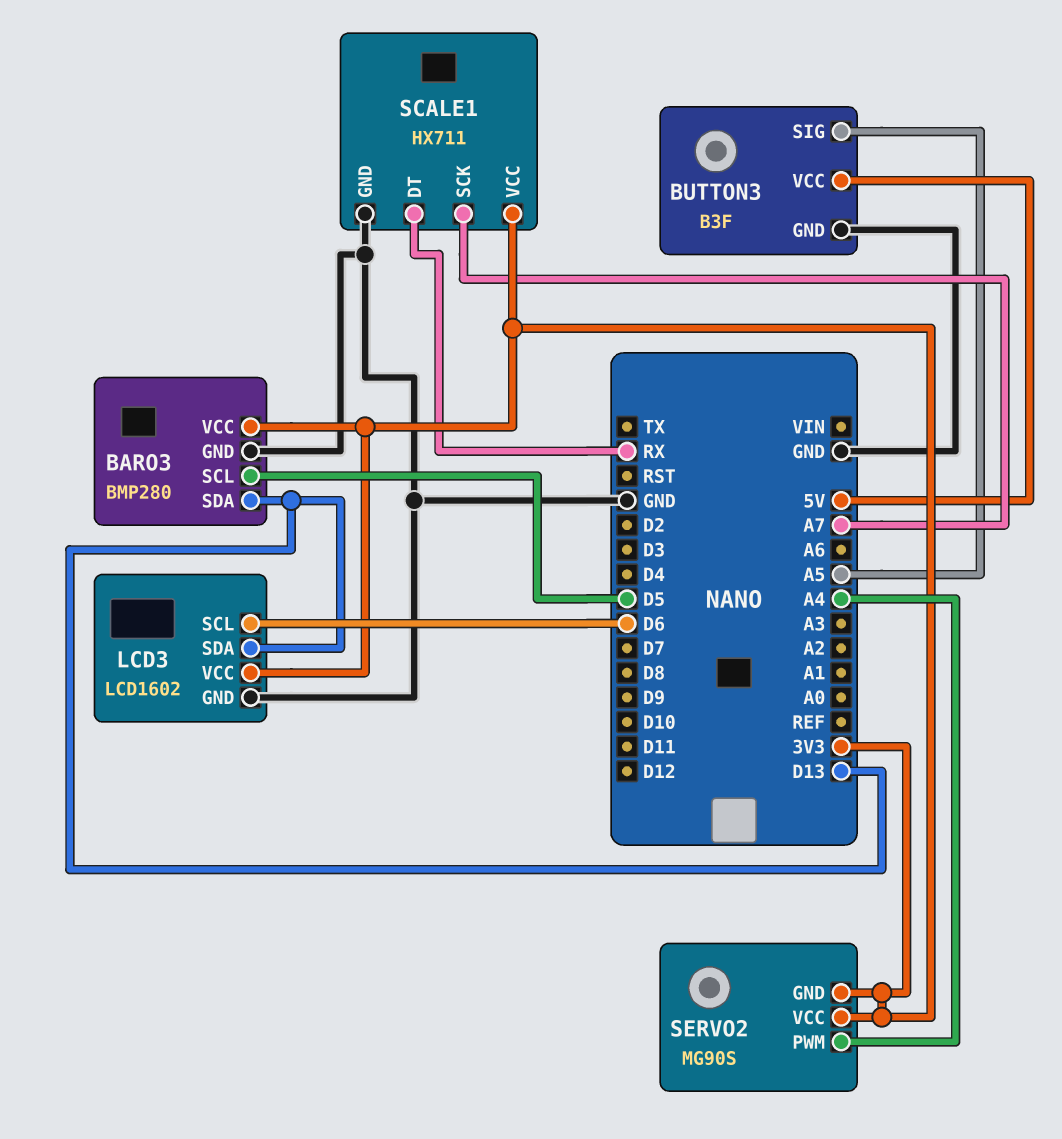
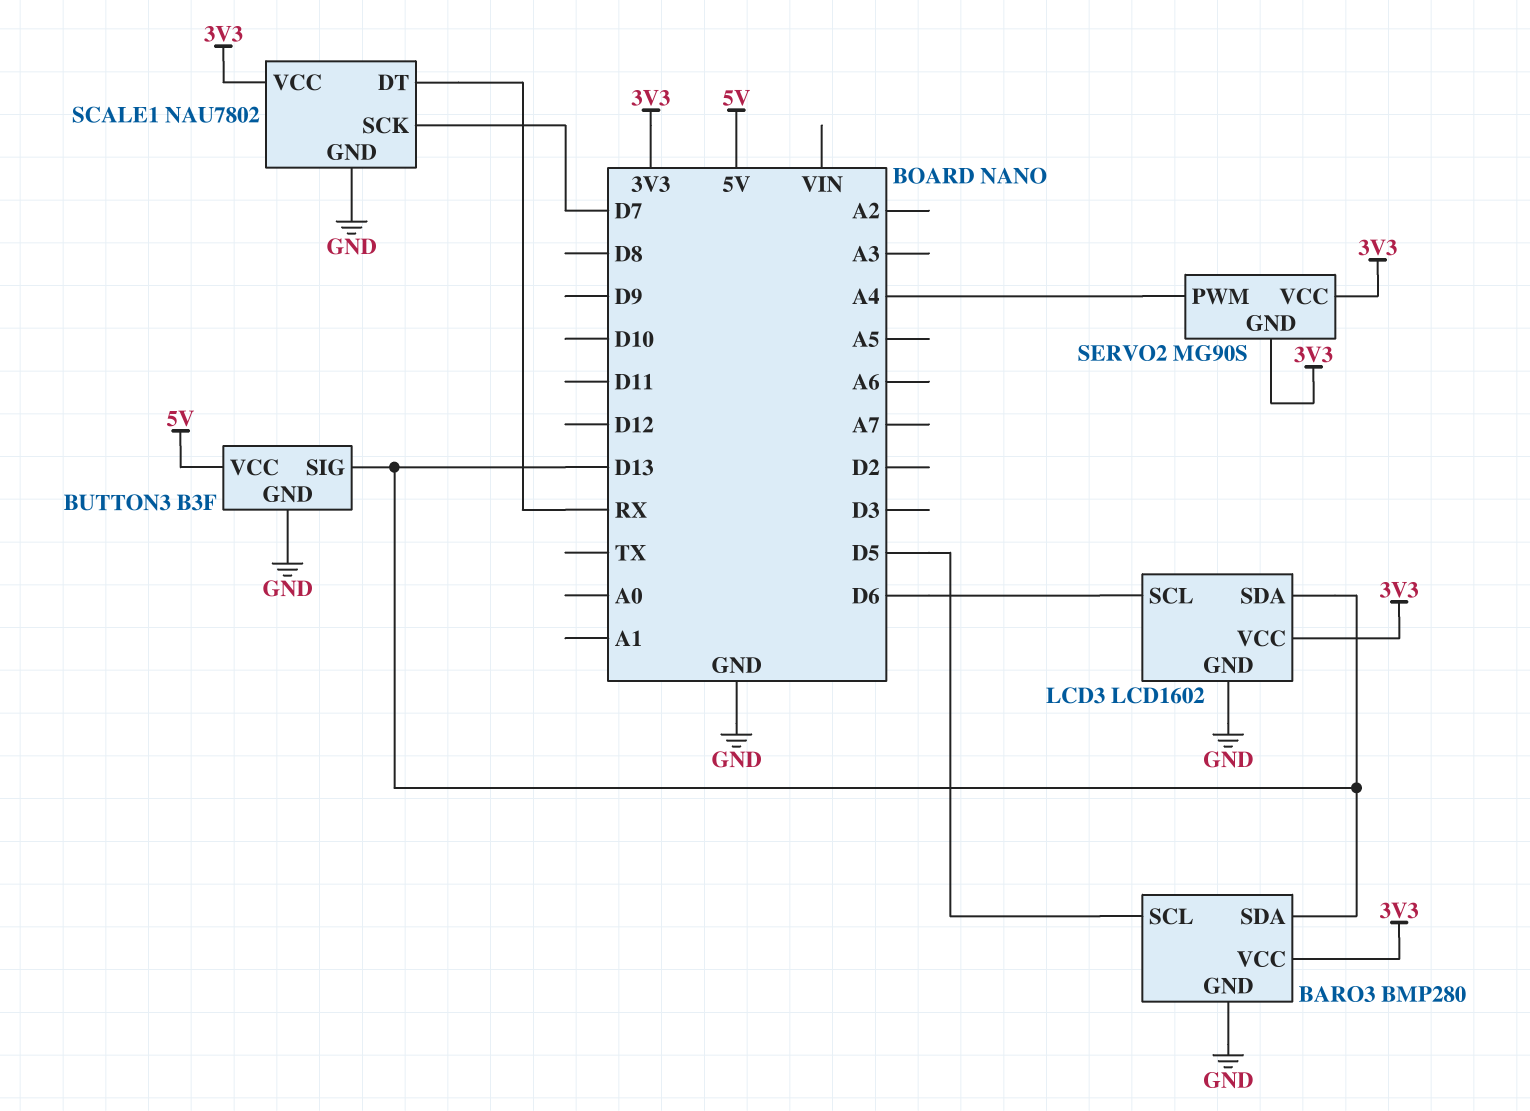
BUTTON3 pin SIG: A5 -> D13
SCALE1: HX711 -> NAU7802
SCALE1 pin SCK: A7 -> D7

